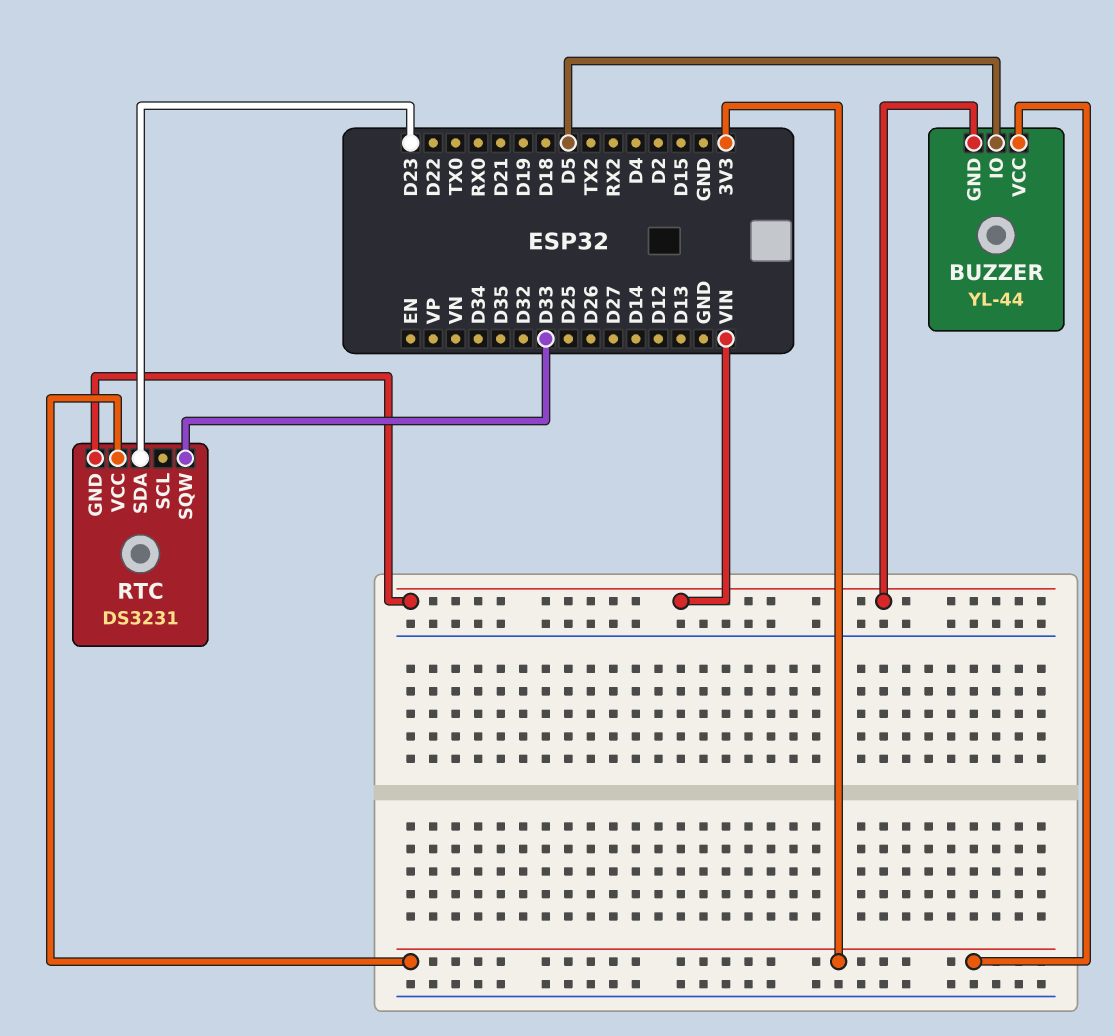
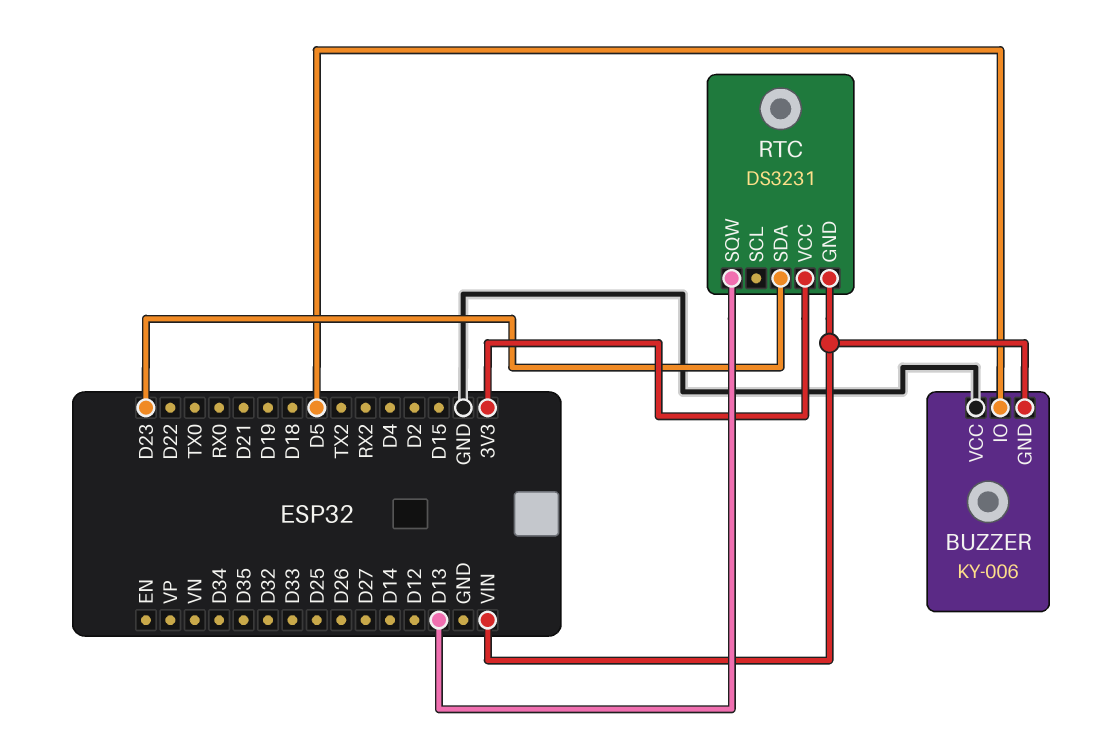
BUZZER: YL-44 -> KY-006
BUZZER pin VCC: 3V3 -> GND
RTC pin SQW: D33 -> D13

